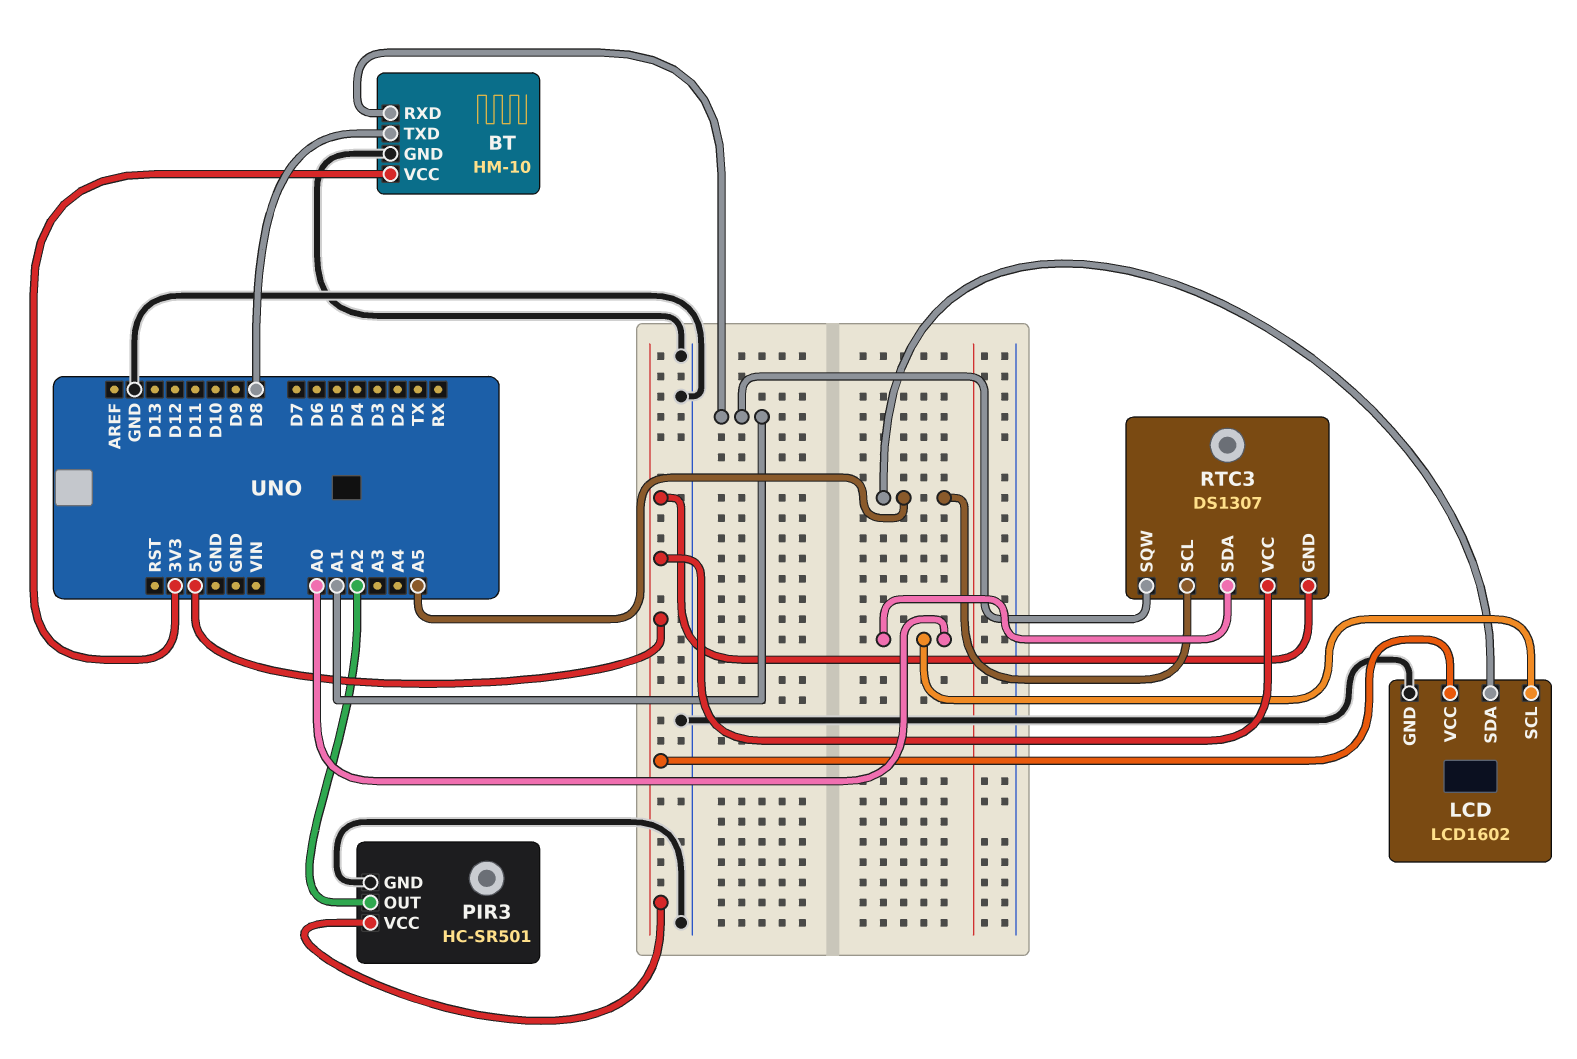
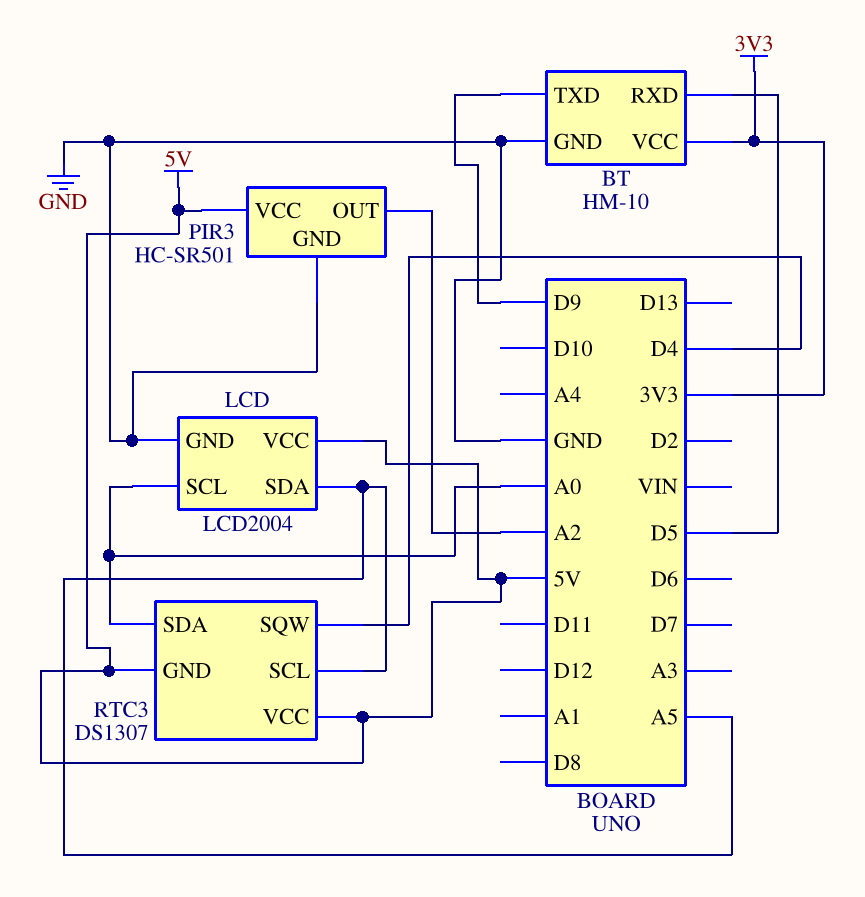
BT pin RXD: A1 -> D5
BT pin TXD: D8 -> D9
LCD: LCD1602 -> LCD2004
RTC3 pin SQW: A1 -> D4

